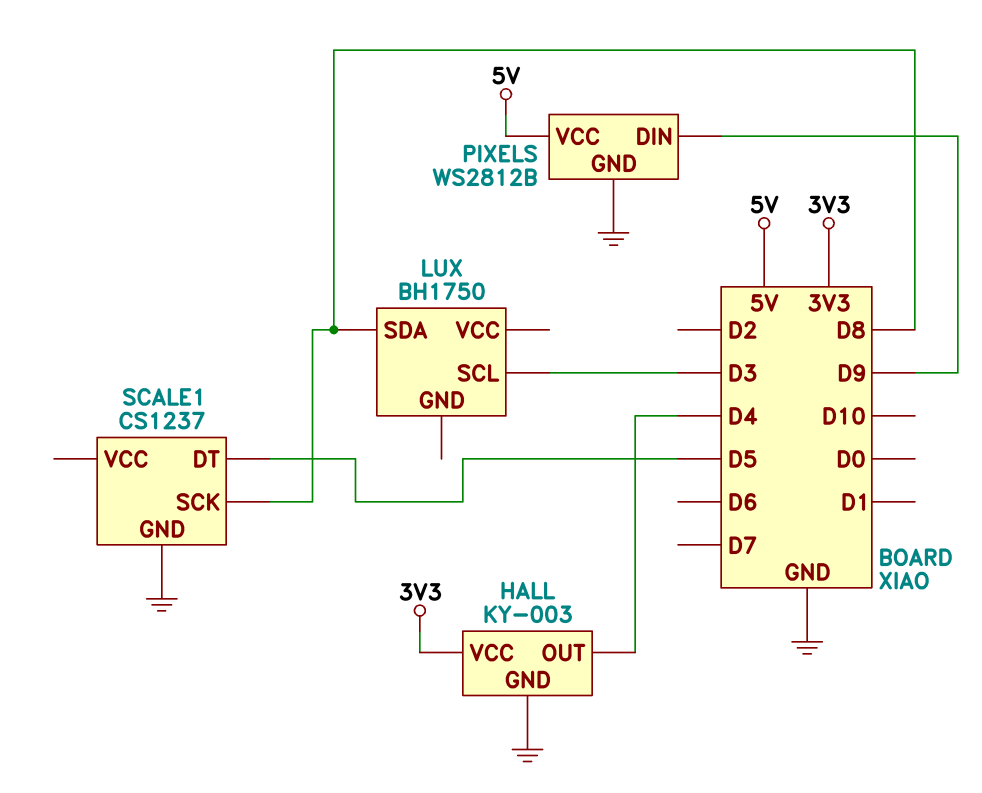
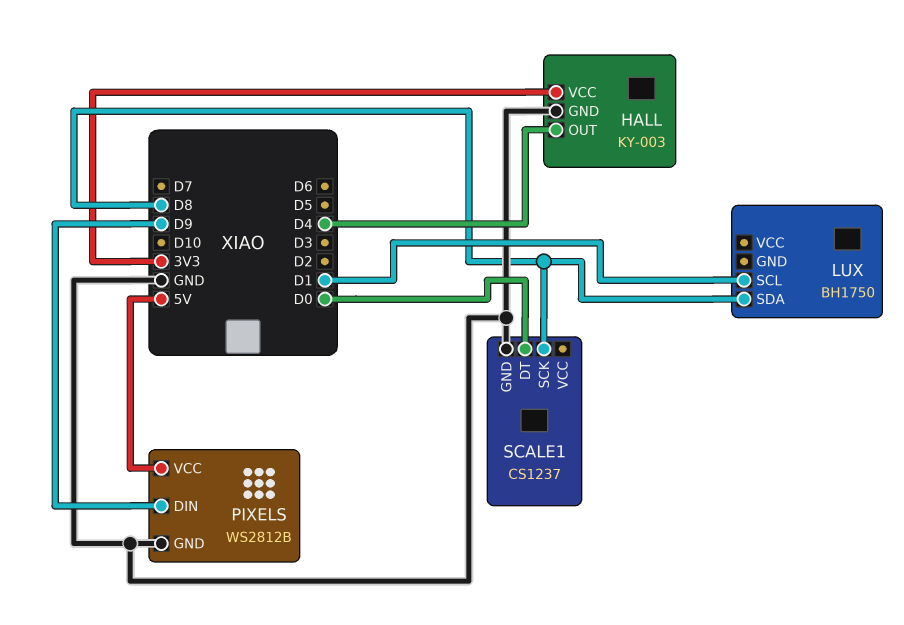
LUX pin SCL: D3 -> D1
SCALE1 pin DT: D5 -> D0

